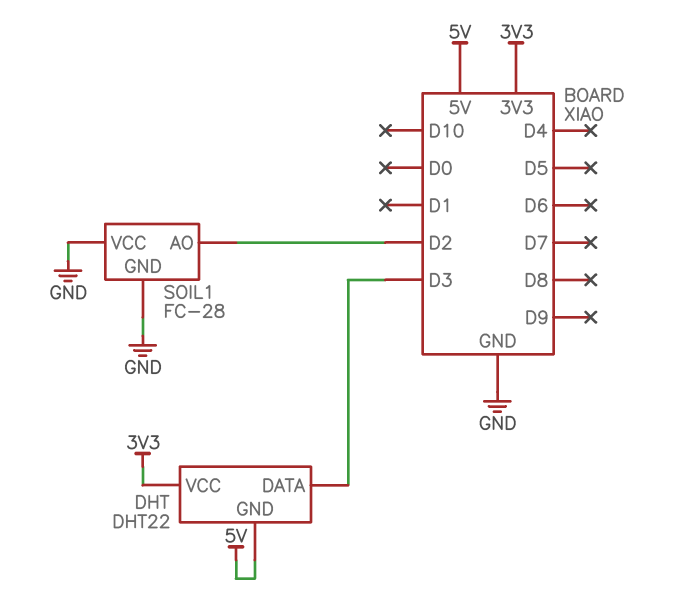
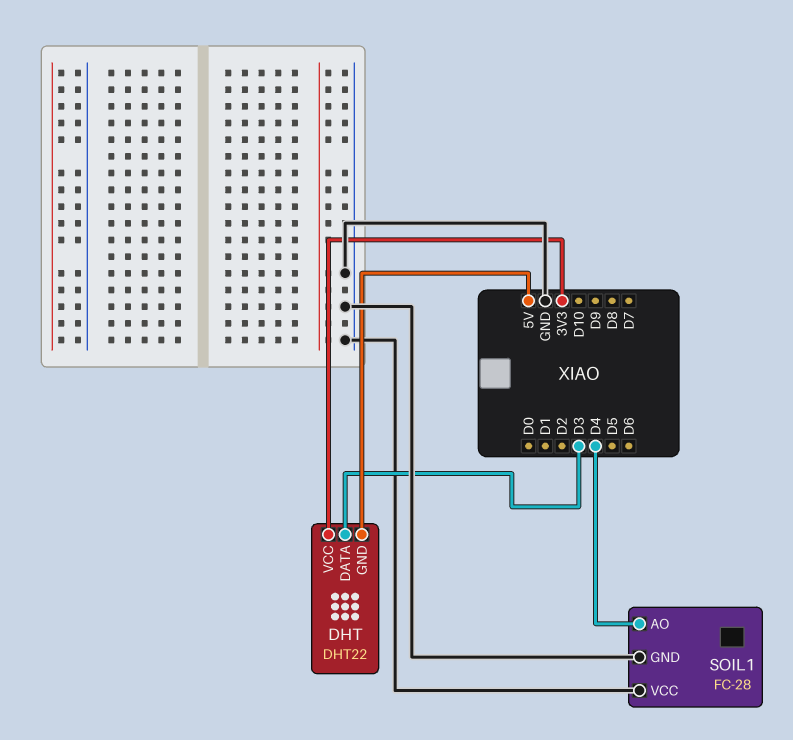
SOIL1 pin AO: D2 -> D4

